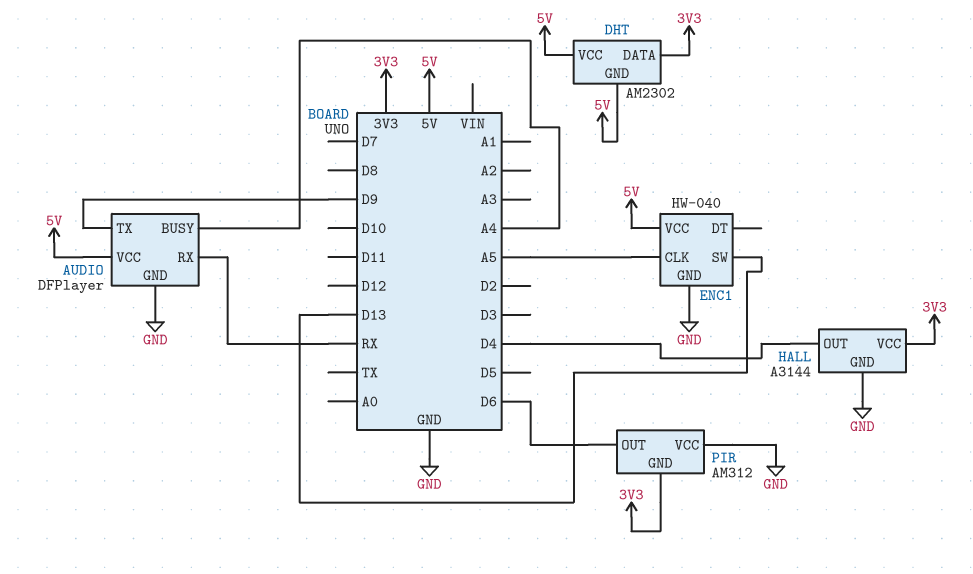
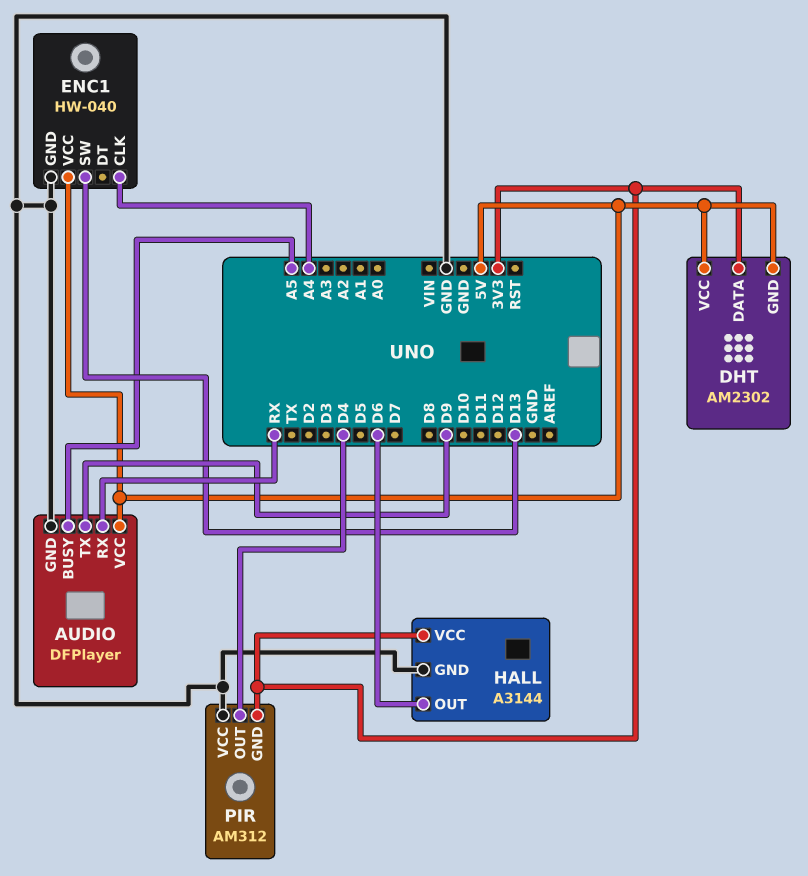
AUDIO pin BUSY: A4 -> A5
ENC1 pin CLK: A5 -> A4
HALL pin OUT: D4 -> D6
PIR pin OUT: D6 -> D4

